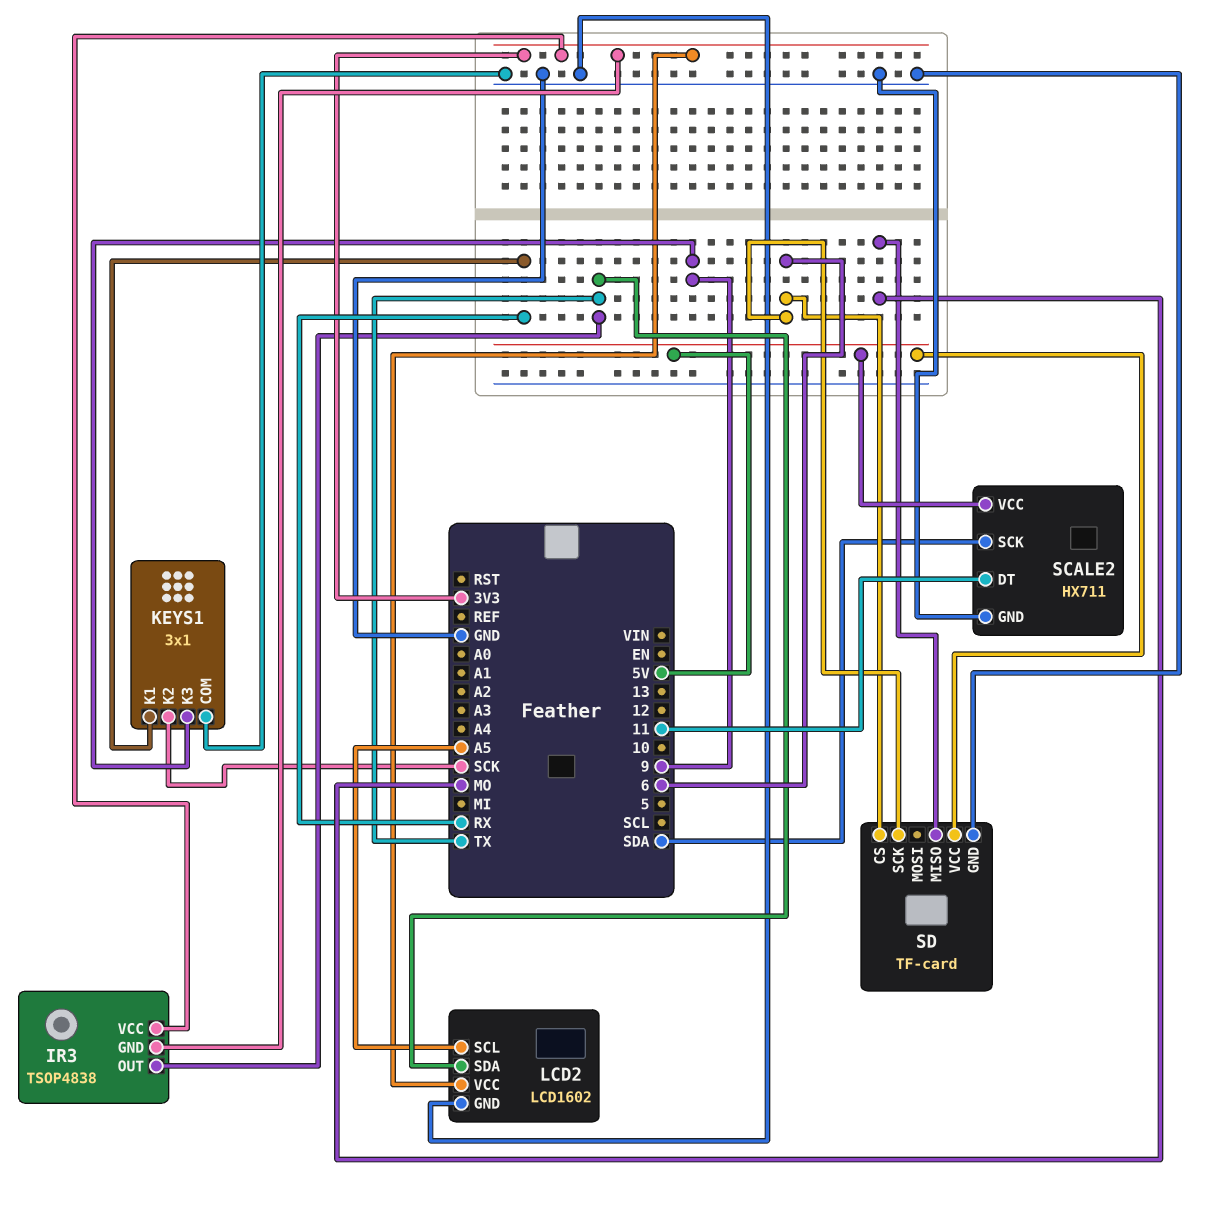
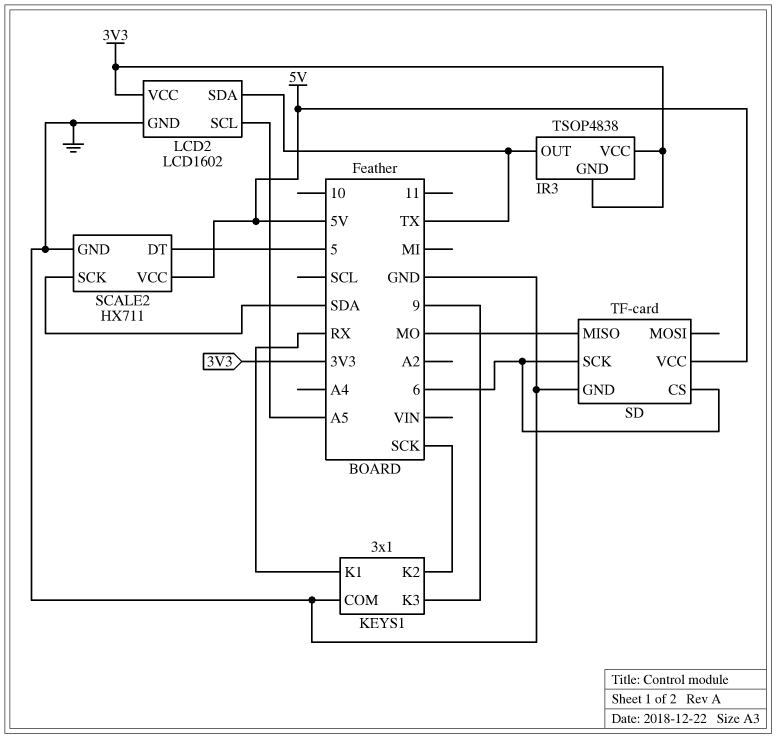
SCALE2 pin DT: 11 -> 5

